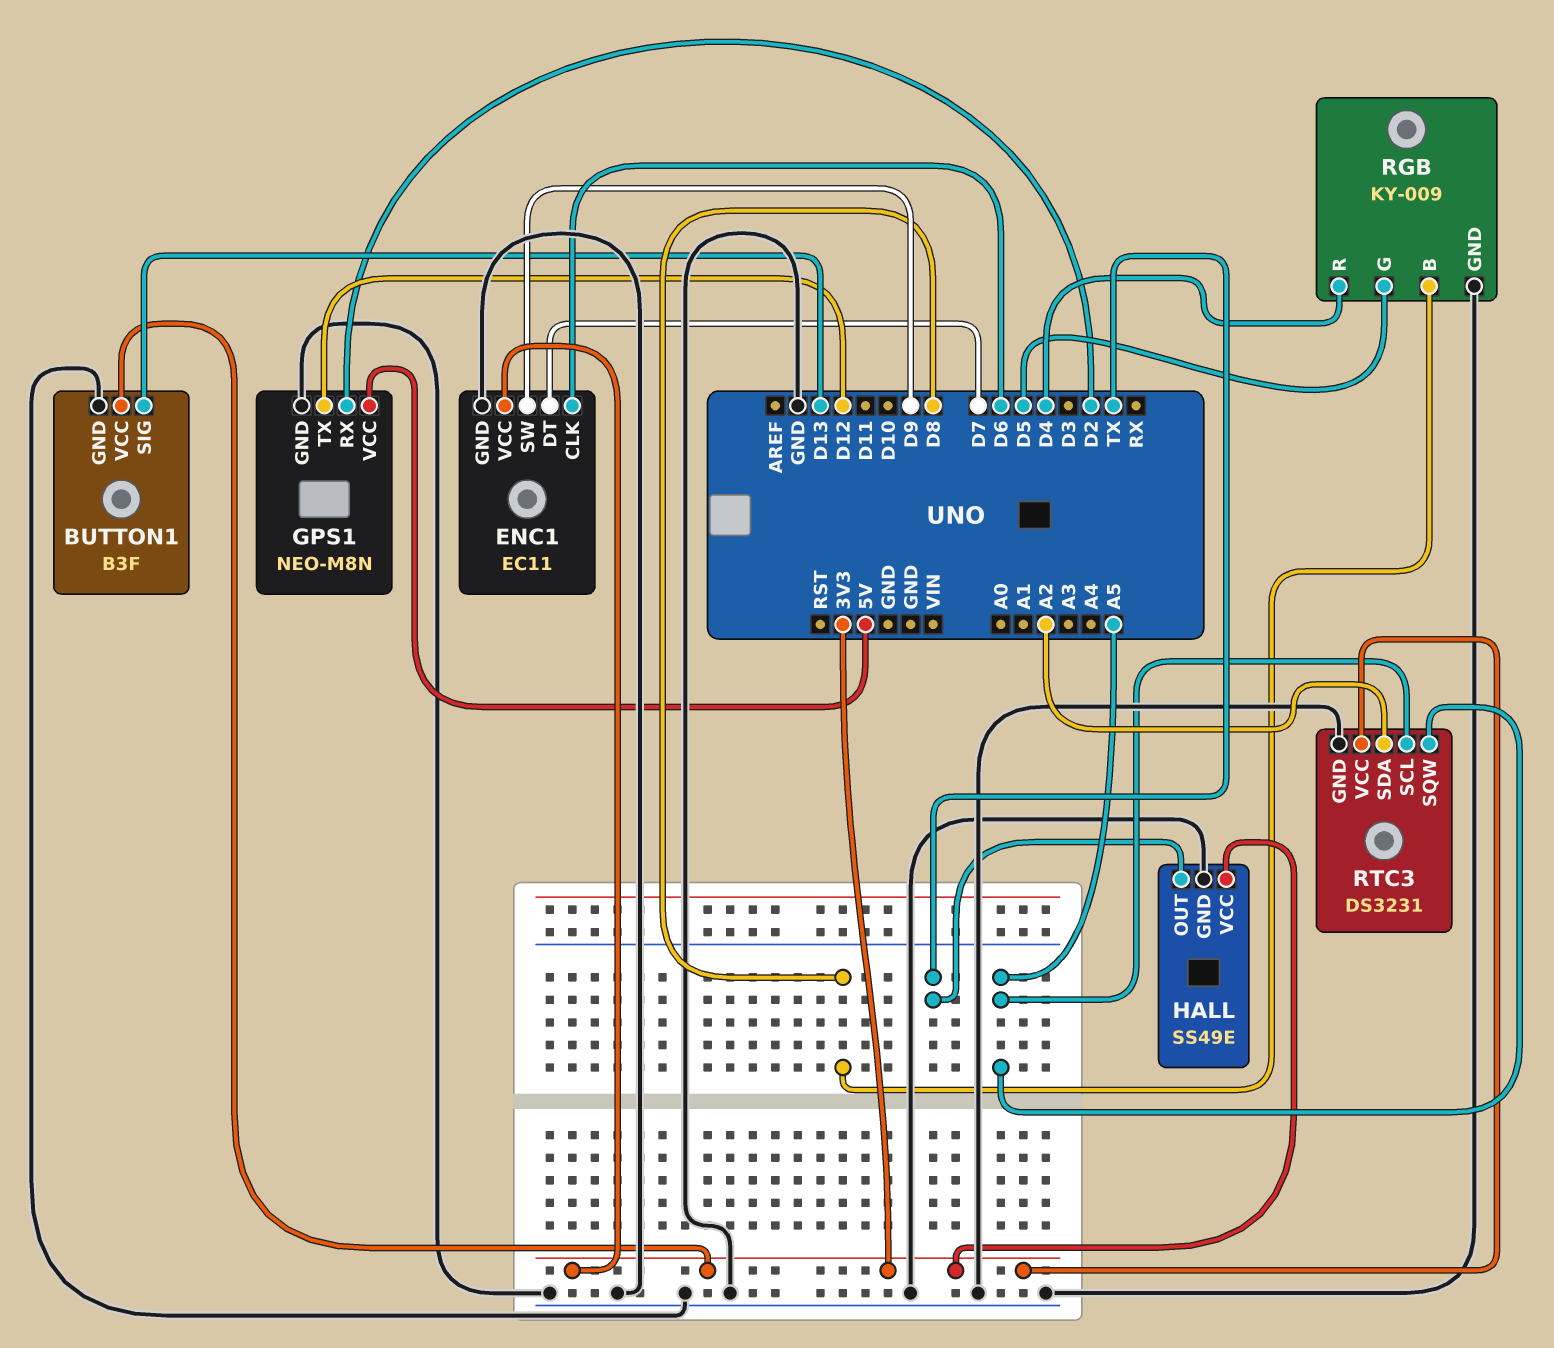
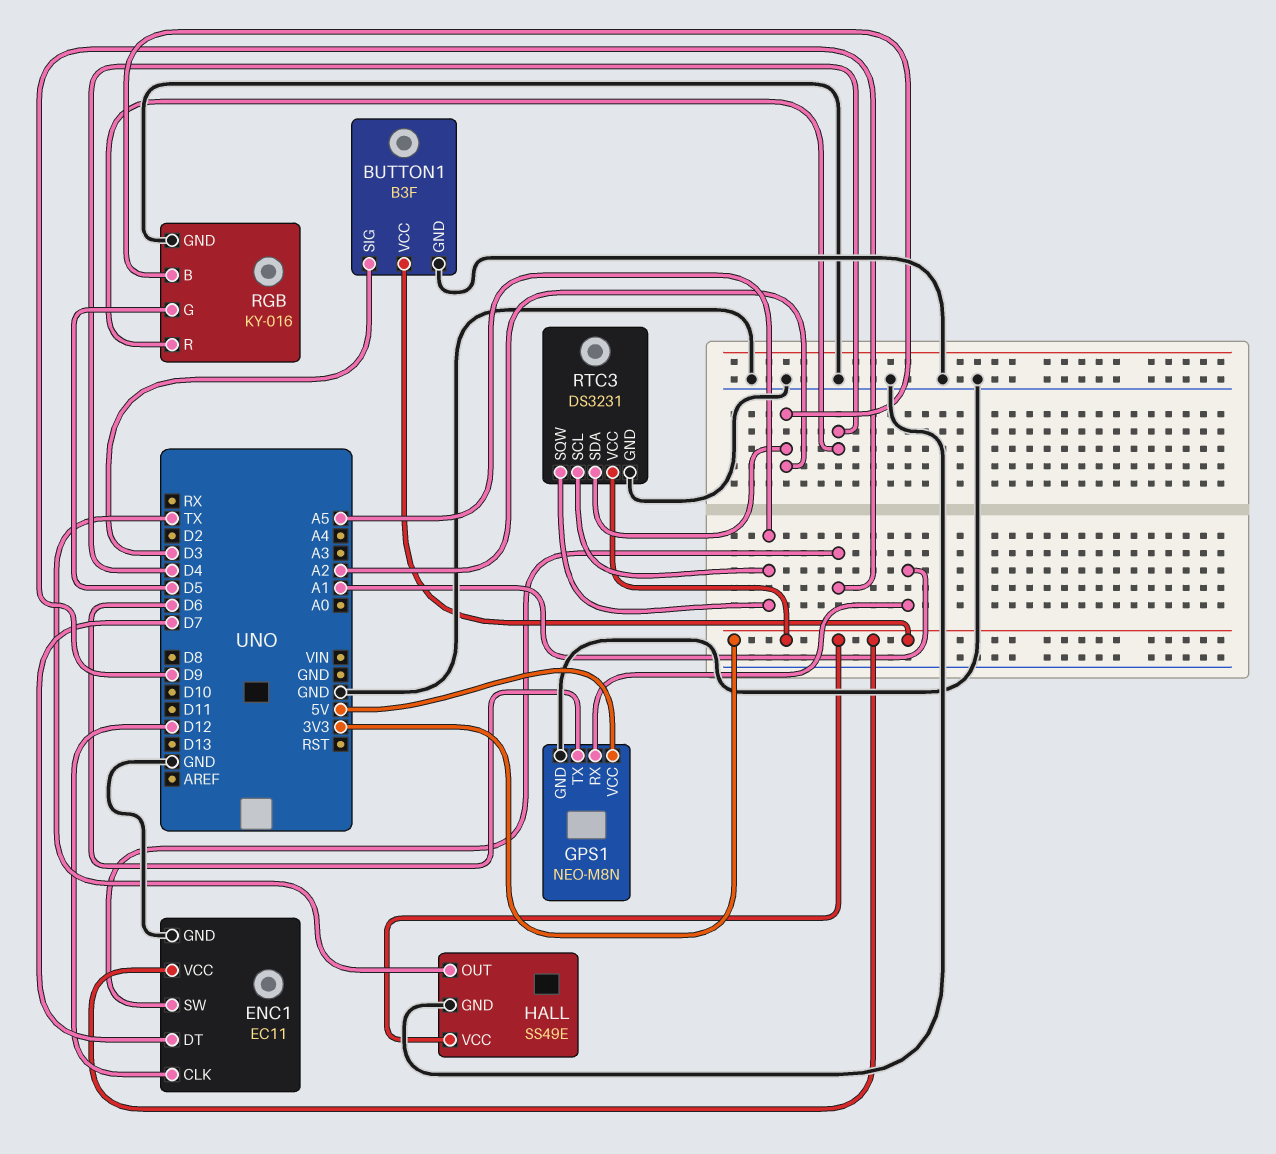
BUTTON1 pin SIG: D13 -> D3
ENC1 pin CLK: D6 -> D12
GPS1 pin RX: D2 -> A1
GPS1 pin TX: D12 -> D6
RGB: KY-009 -> KY-016
RGB pin B: D8 -> A2

